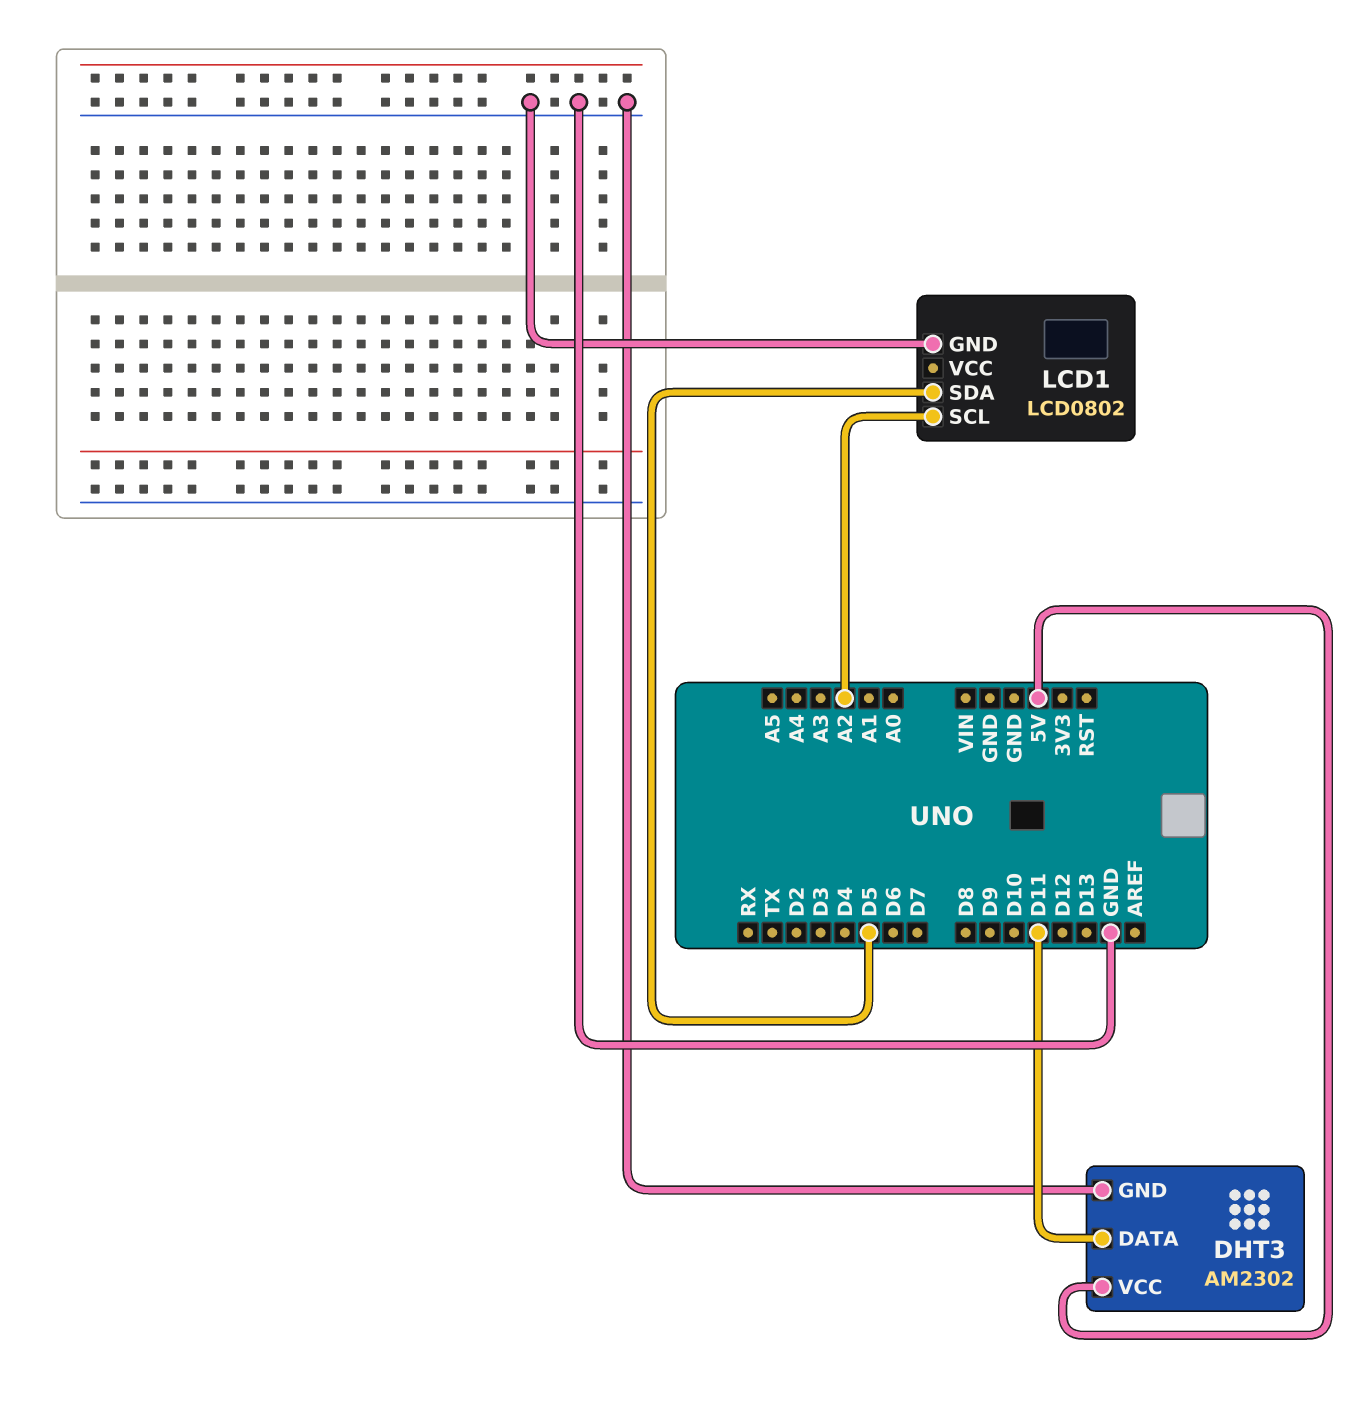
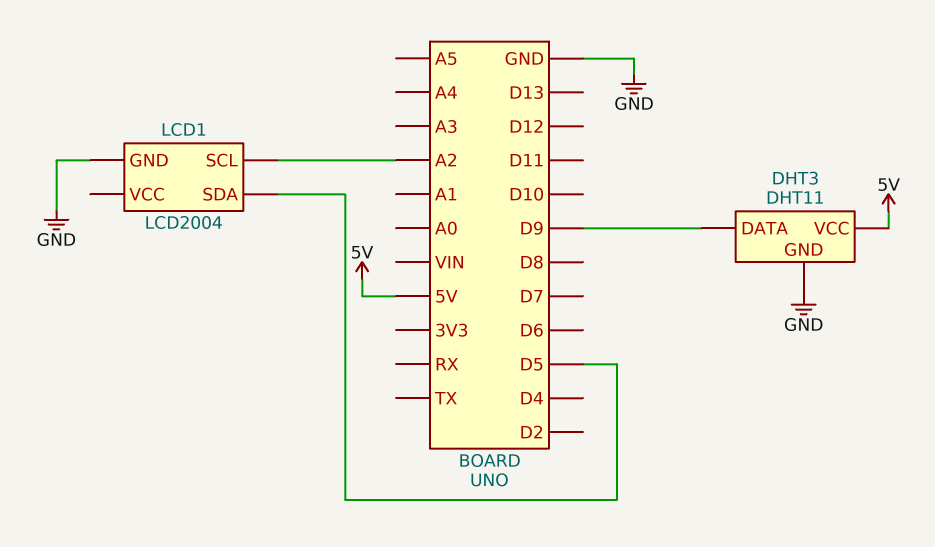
DHT3: AM2302 -> DHT11
DHT3 pin DATA: D11 -> D9
LCD1: LCD0802 -> LCD2004

